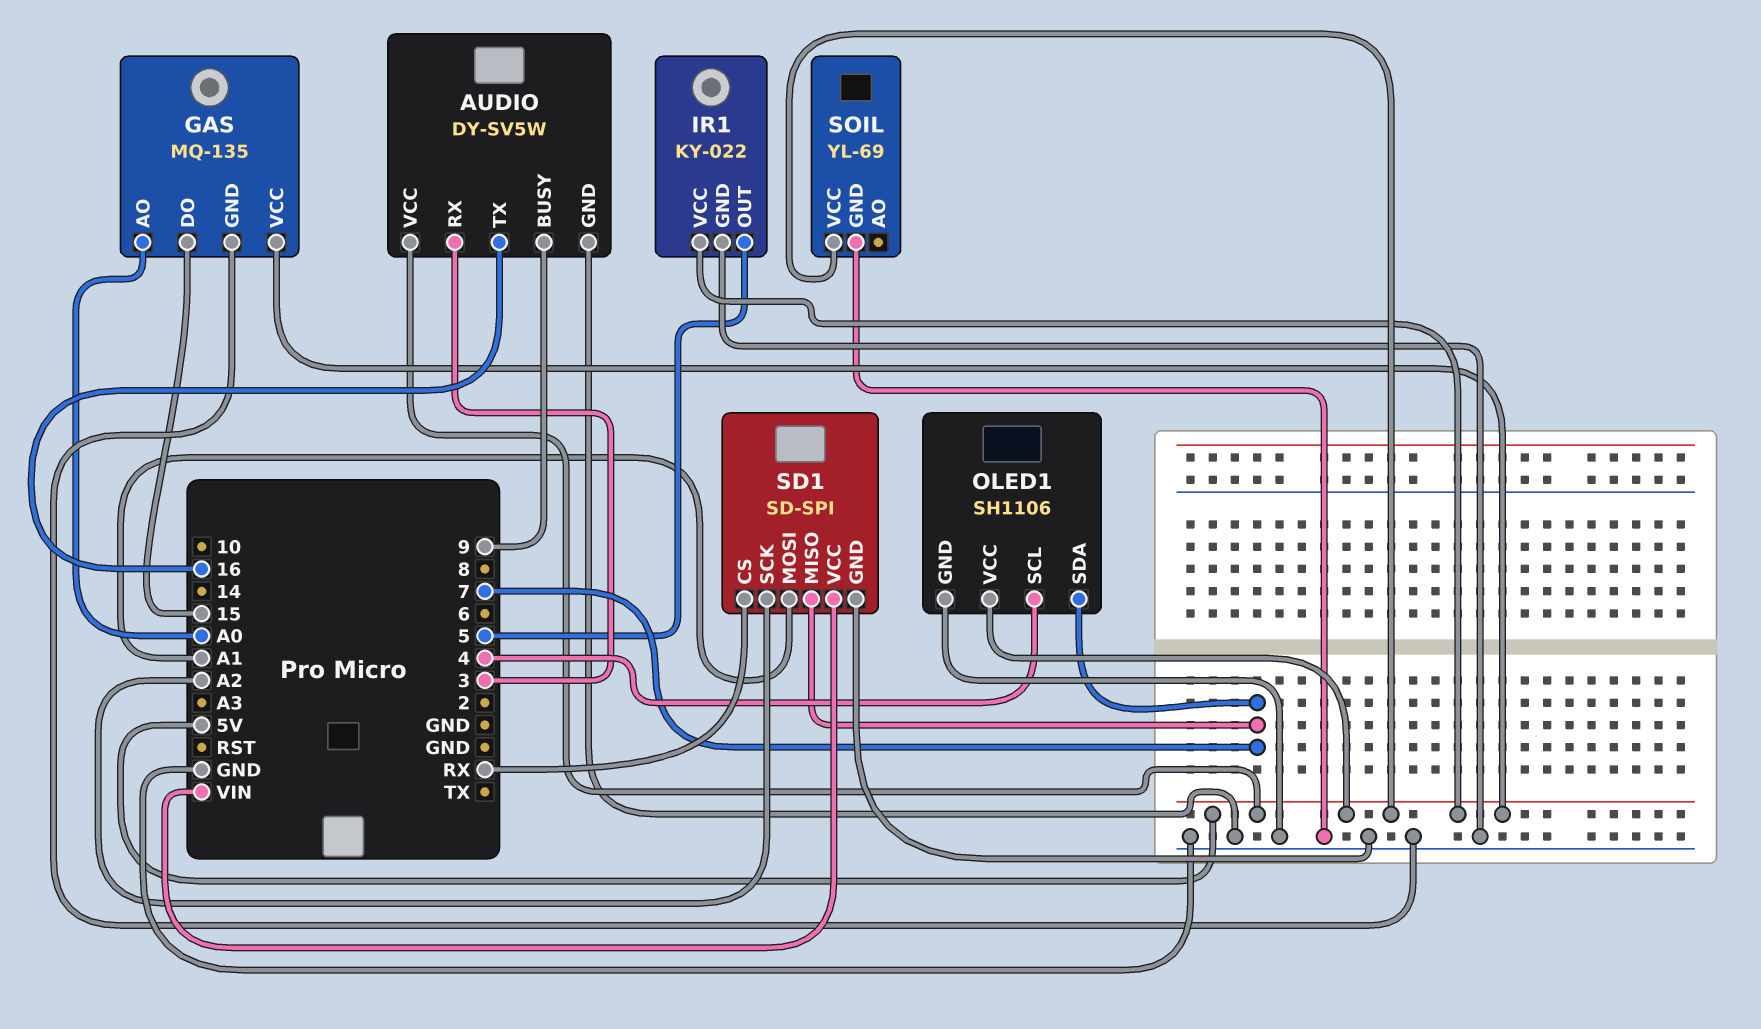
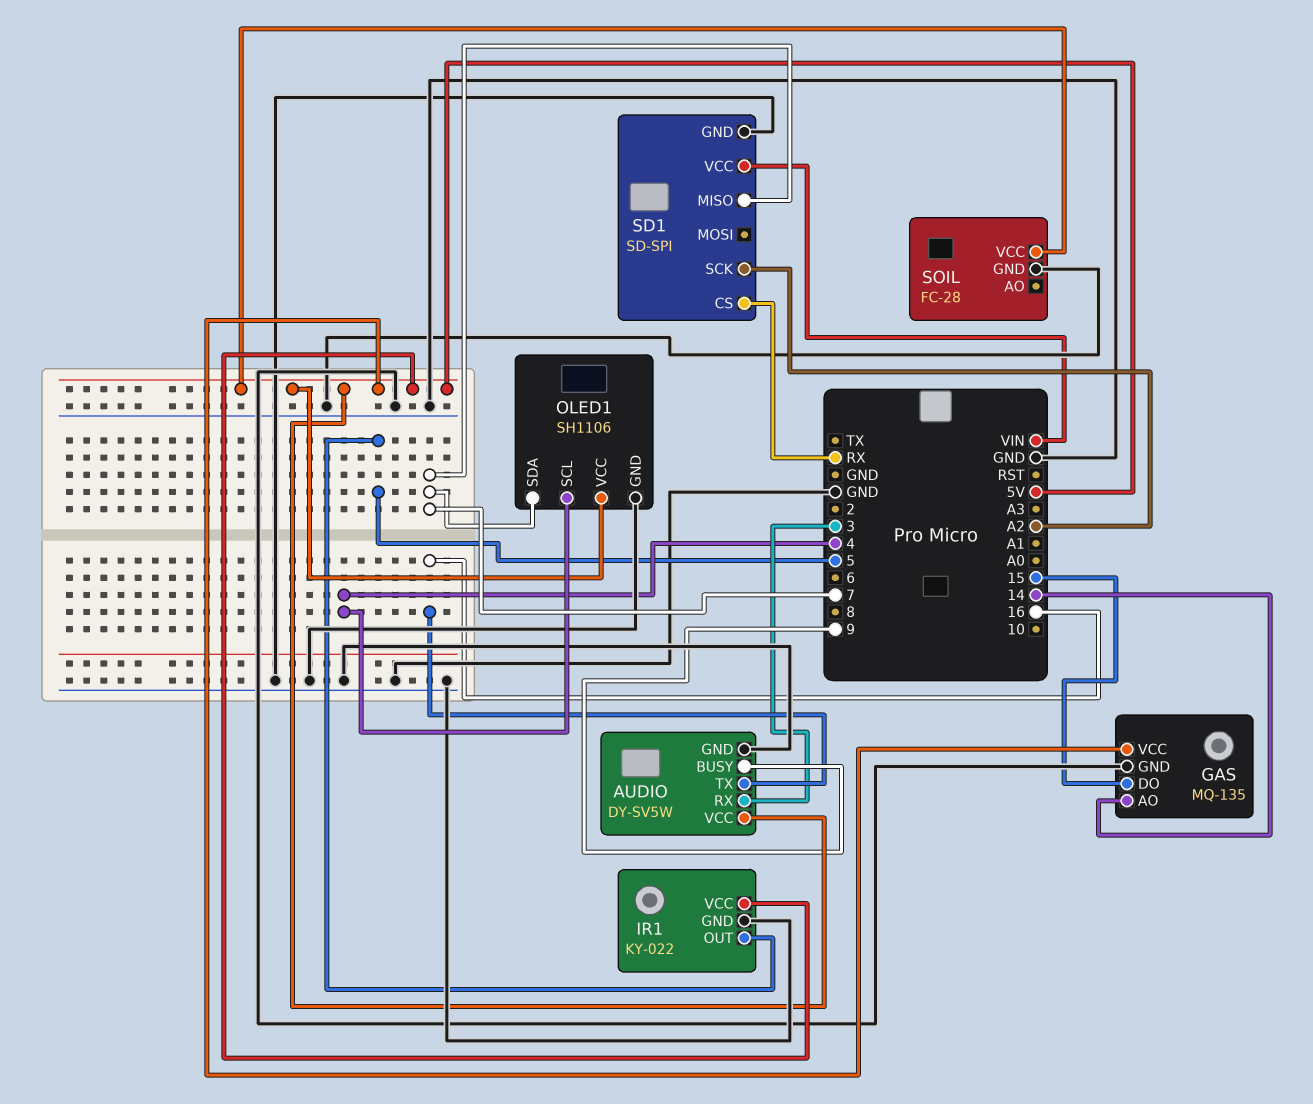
GAS pin AO: A0 -> 14
SD1 pin MOSI: A1 -> none
SOIL: YL-69 -> FC-28

